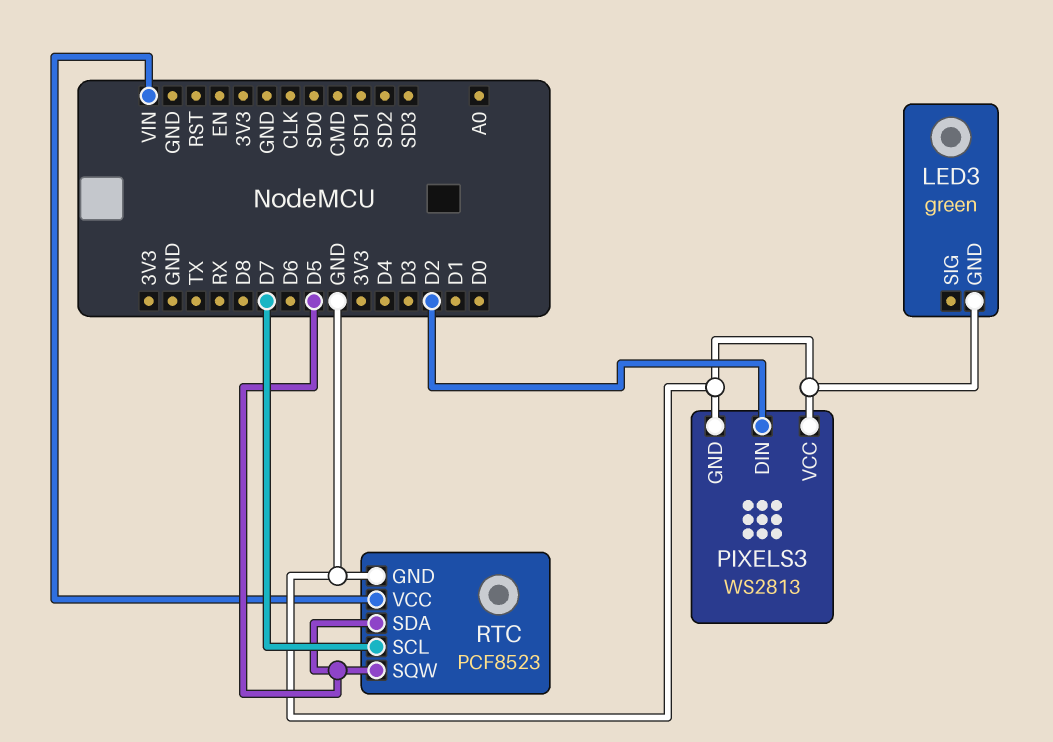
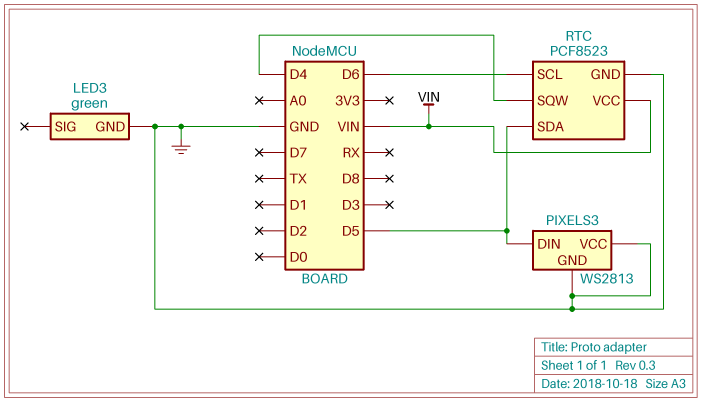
PIXELS3 pin DIN: D2 -> D5
RTC pin SCL: D7 -> D6
RTC pin SQW: D5 -> D4

